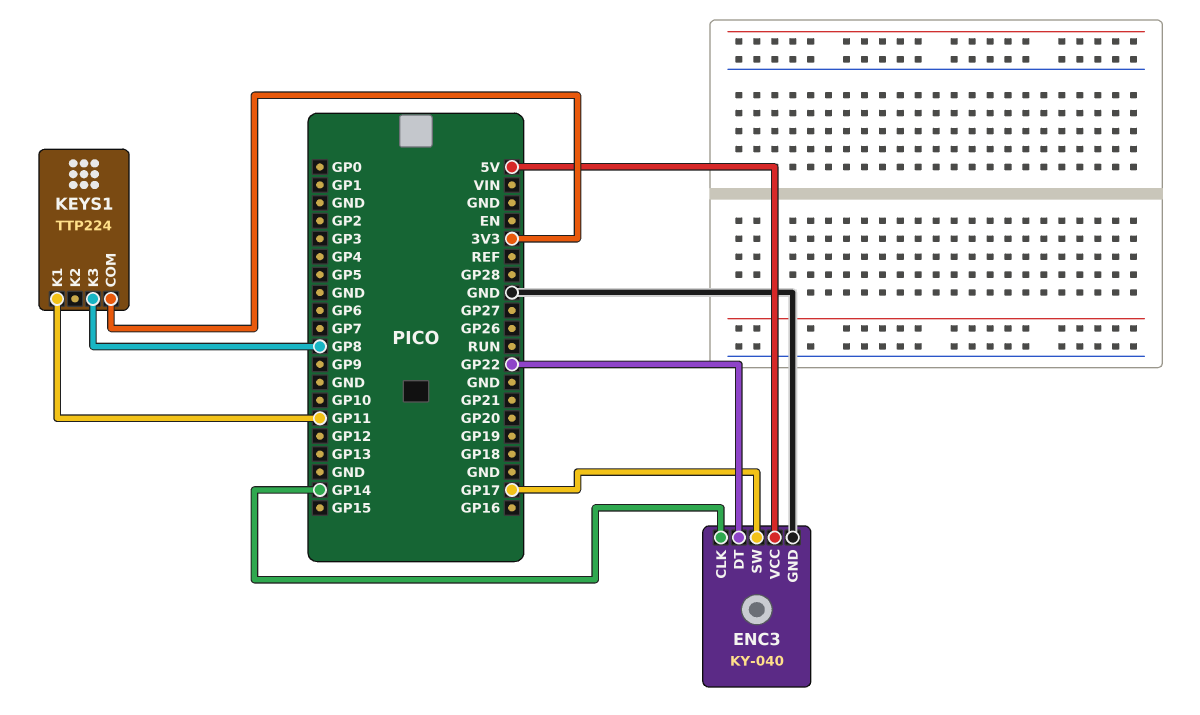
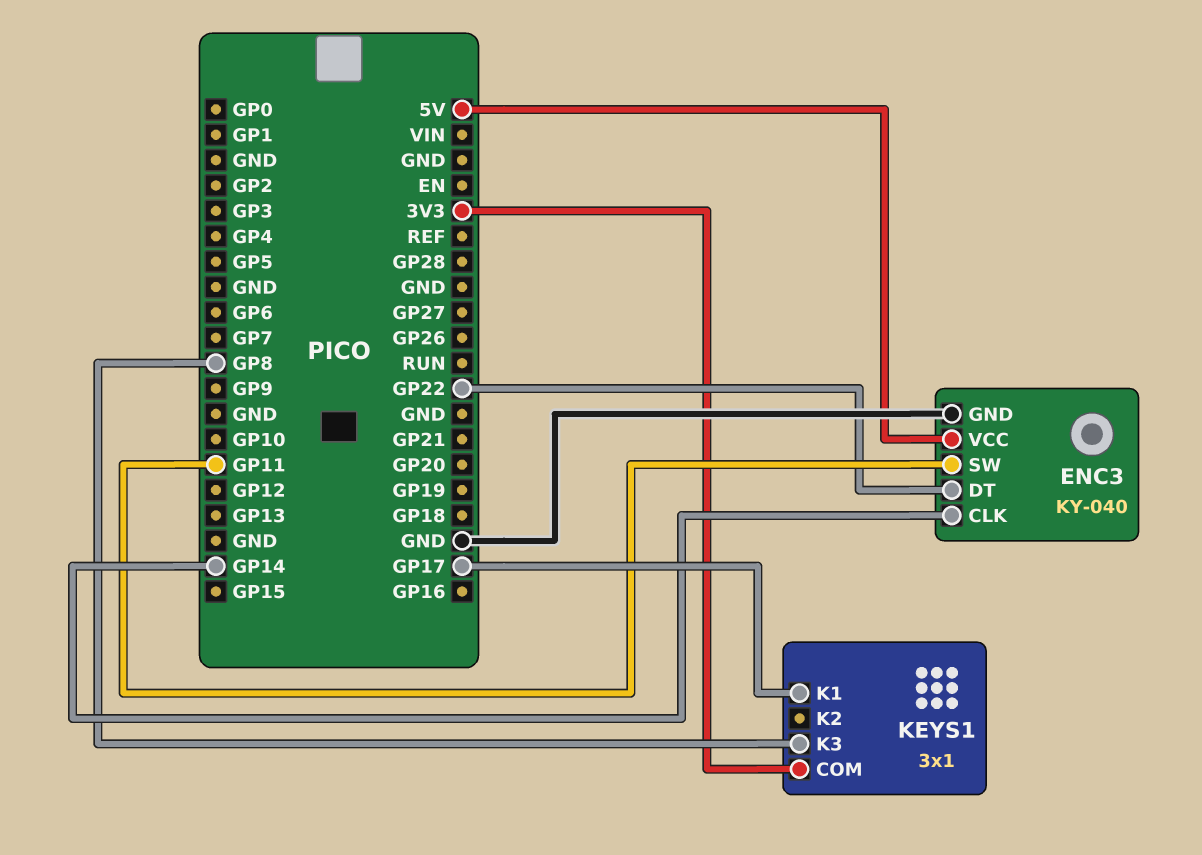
ENC3 pin SW: GP17 -> GP11
KEYS1: TTP224 -> 3x1
KEYS1 pin K1: GP11 -> GP17

